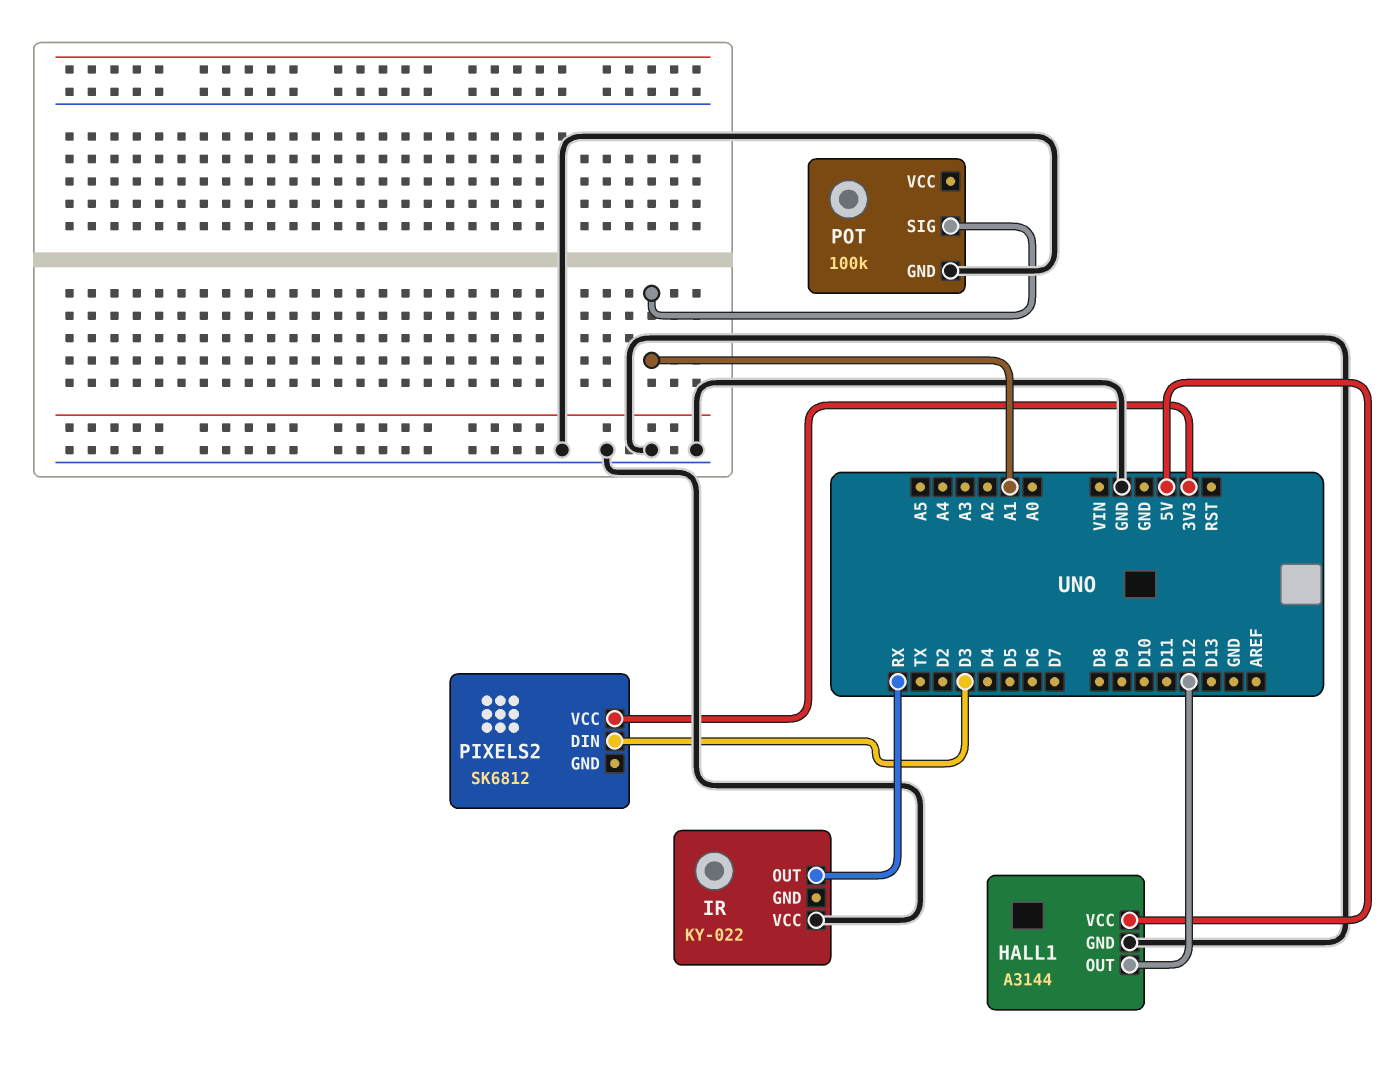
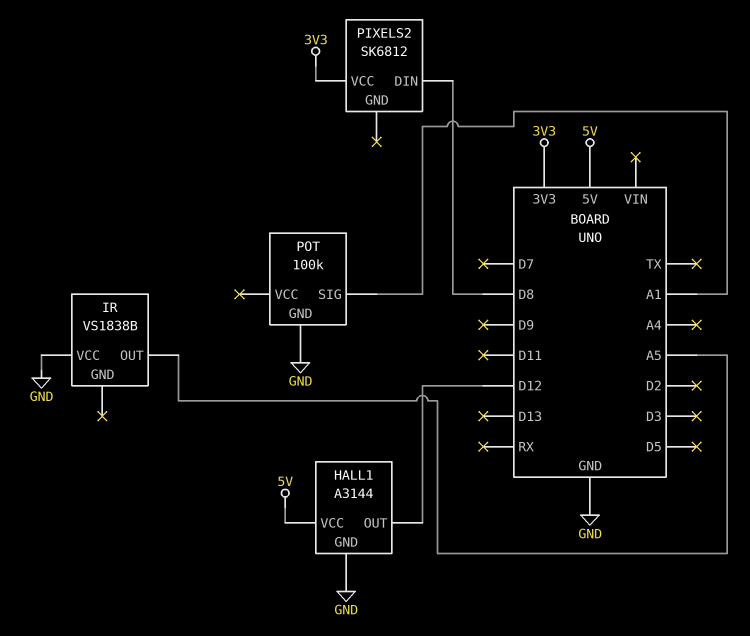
IR: KY-022 -> VS1838B
IR pin OUT: RX -> A5
PIXELS2 pin DIN: D3 -> D8

